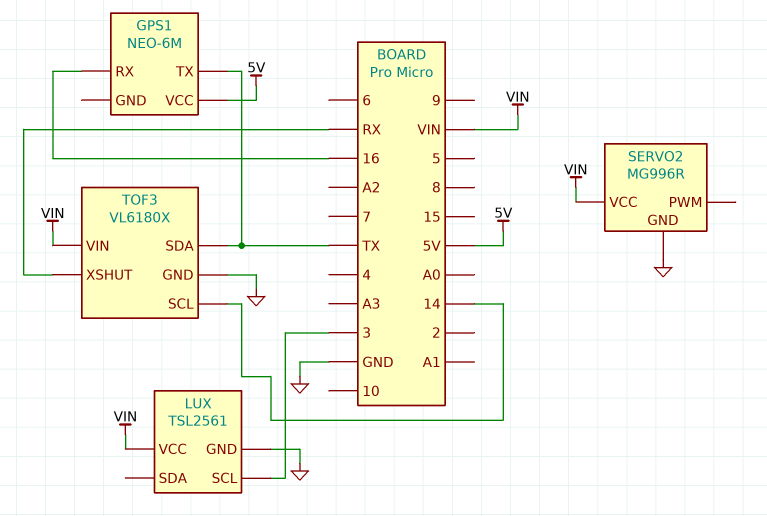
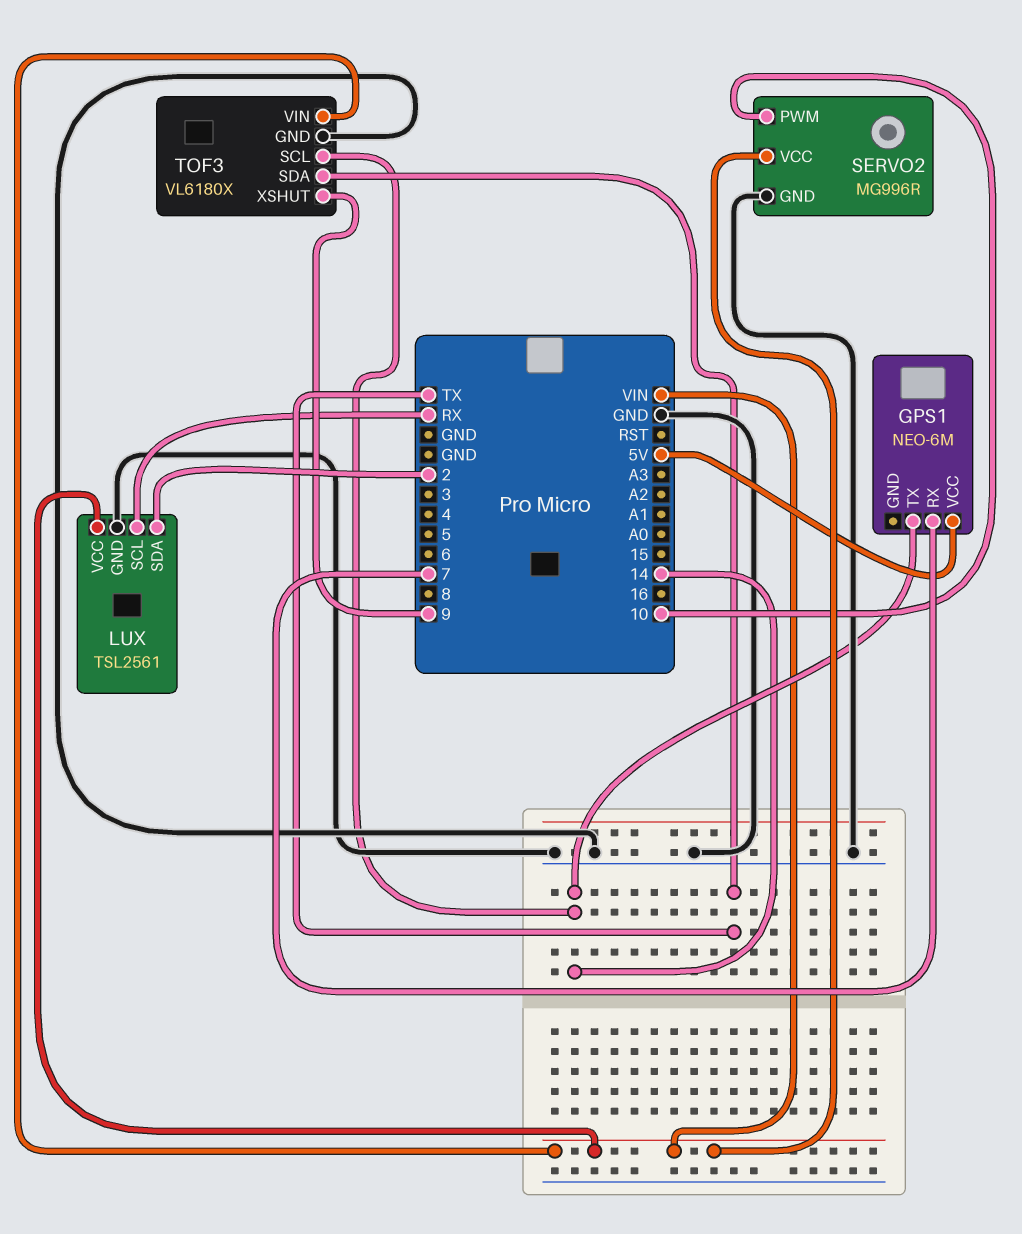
GPS1 pin RX: 16 -> 7
GPS1 pin TX: TX -> 14
LUX pin SCL: 3 -> RX
LUX pin SDA: none -> 2
SERVO2 pin PWM: none -> 10
TOF3 pin XSHUT: RX -> 9

